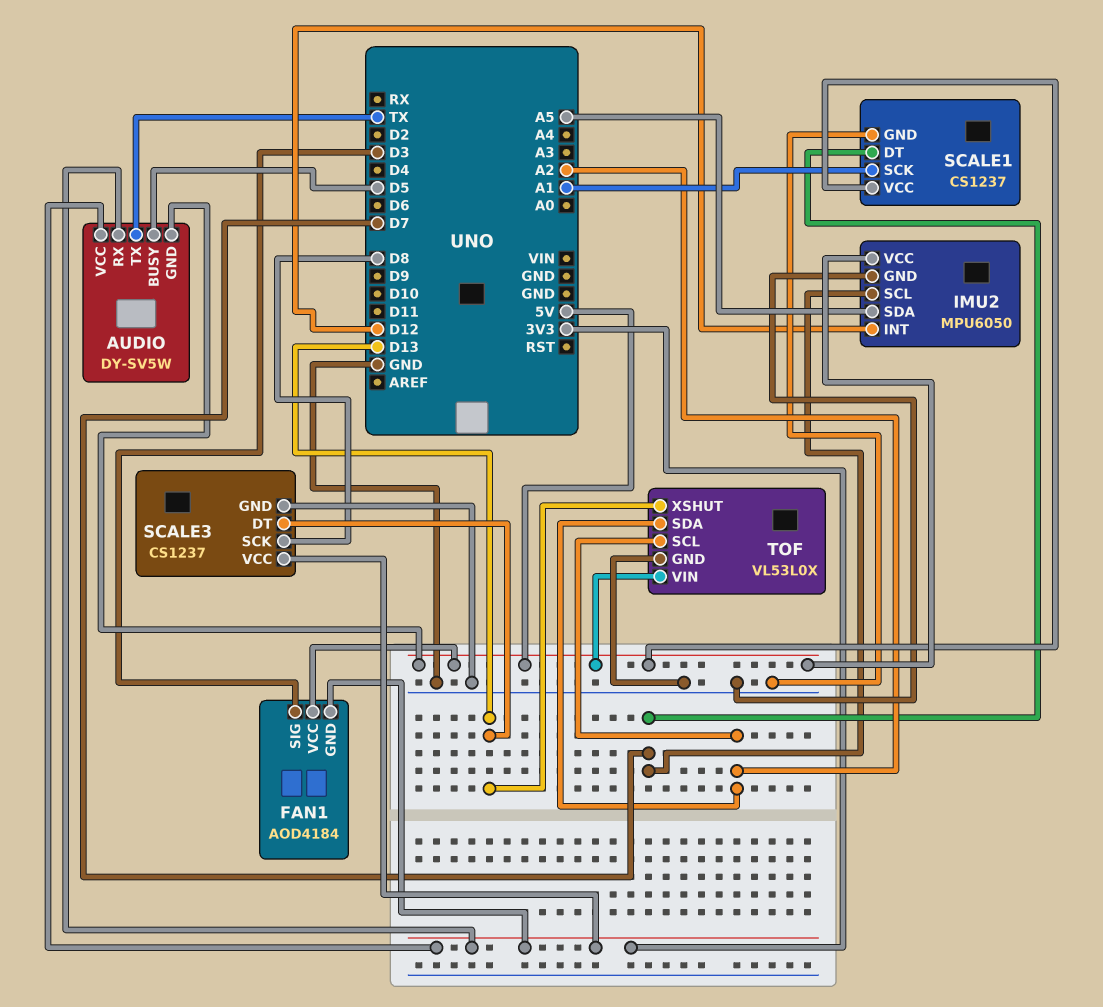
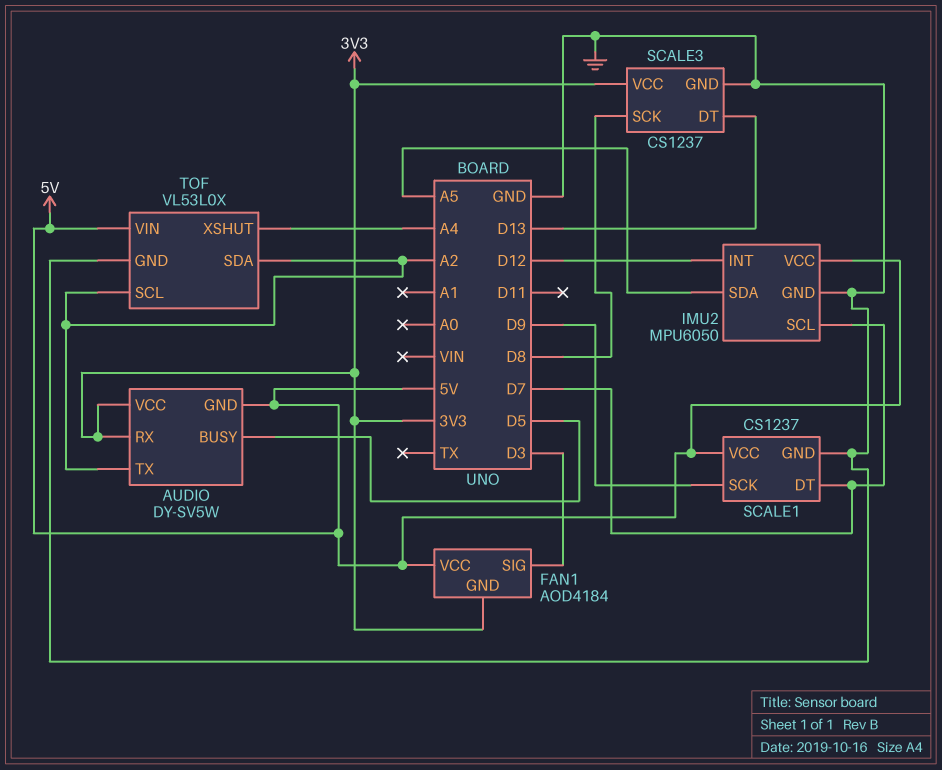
AUDIO pin TX: TX -> A2
SCALE1 pin SCK: A1 -> D9
TOF pin XSHUT: D13 -> A4

